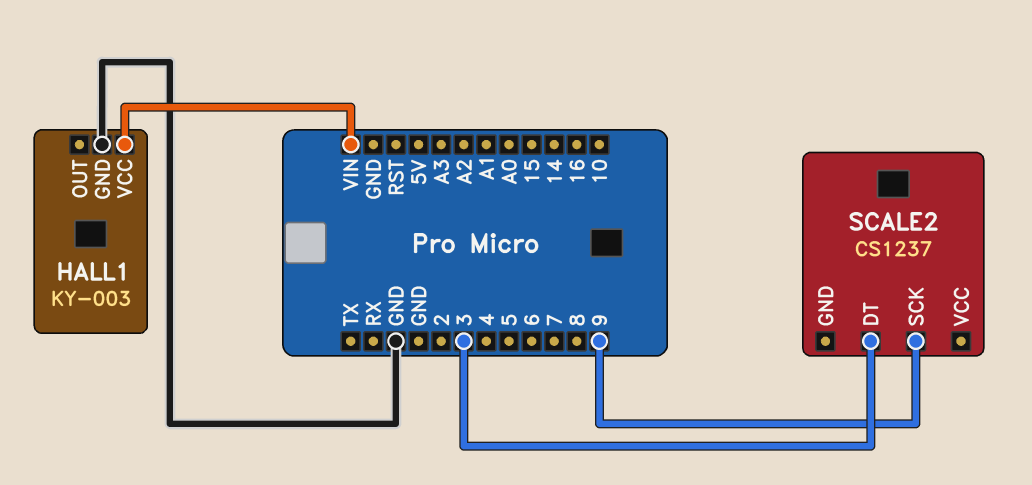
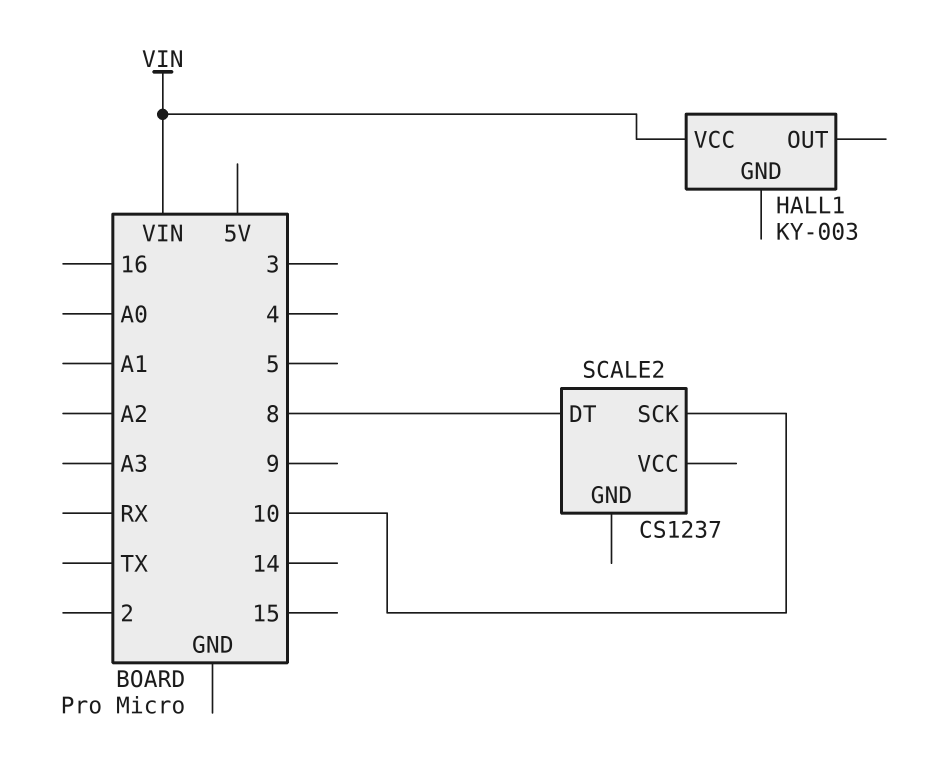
HALL1 pin GND: GND -> none
SCALE2 pin DT: 3 -> 8
SCALE2 pin SCK: 9 -> 10

